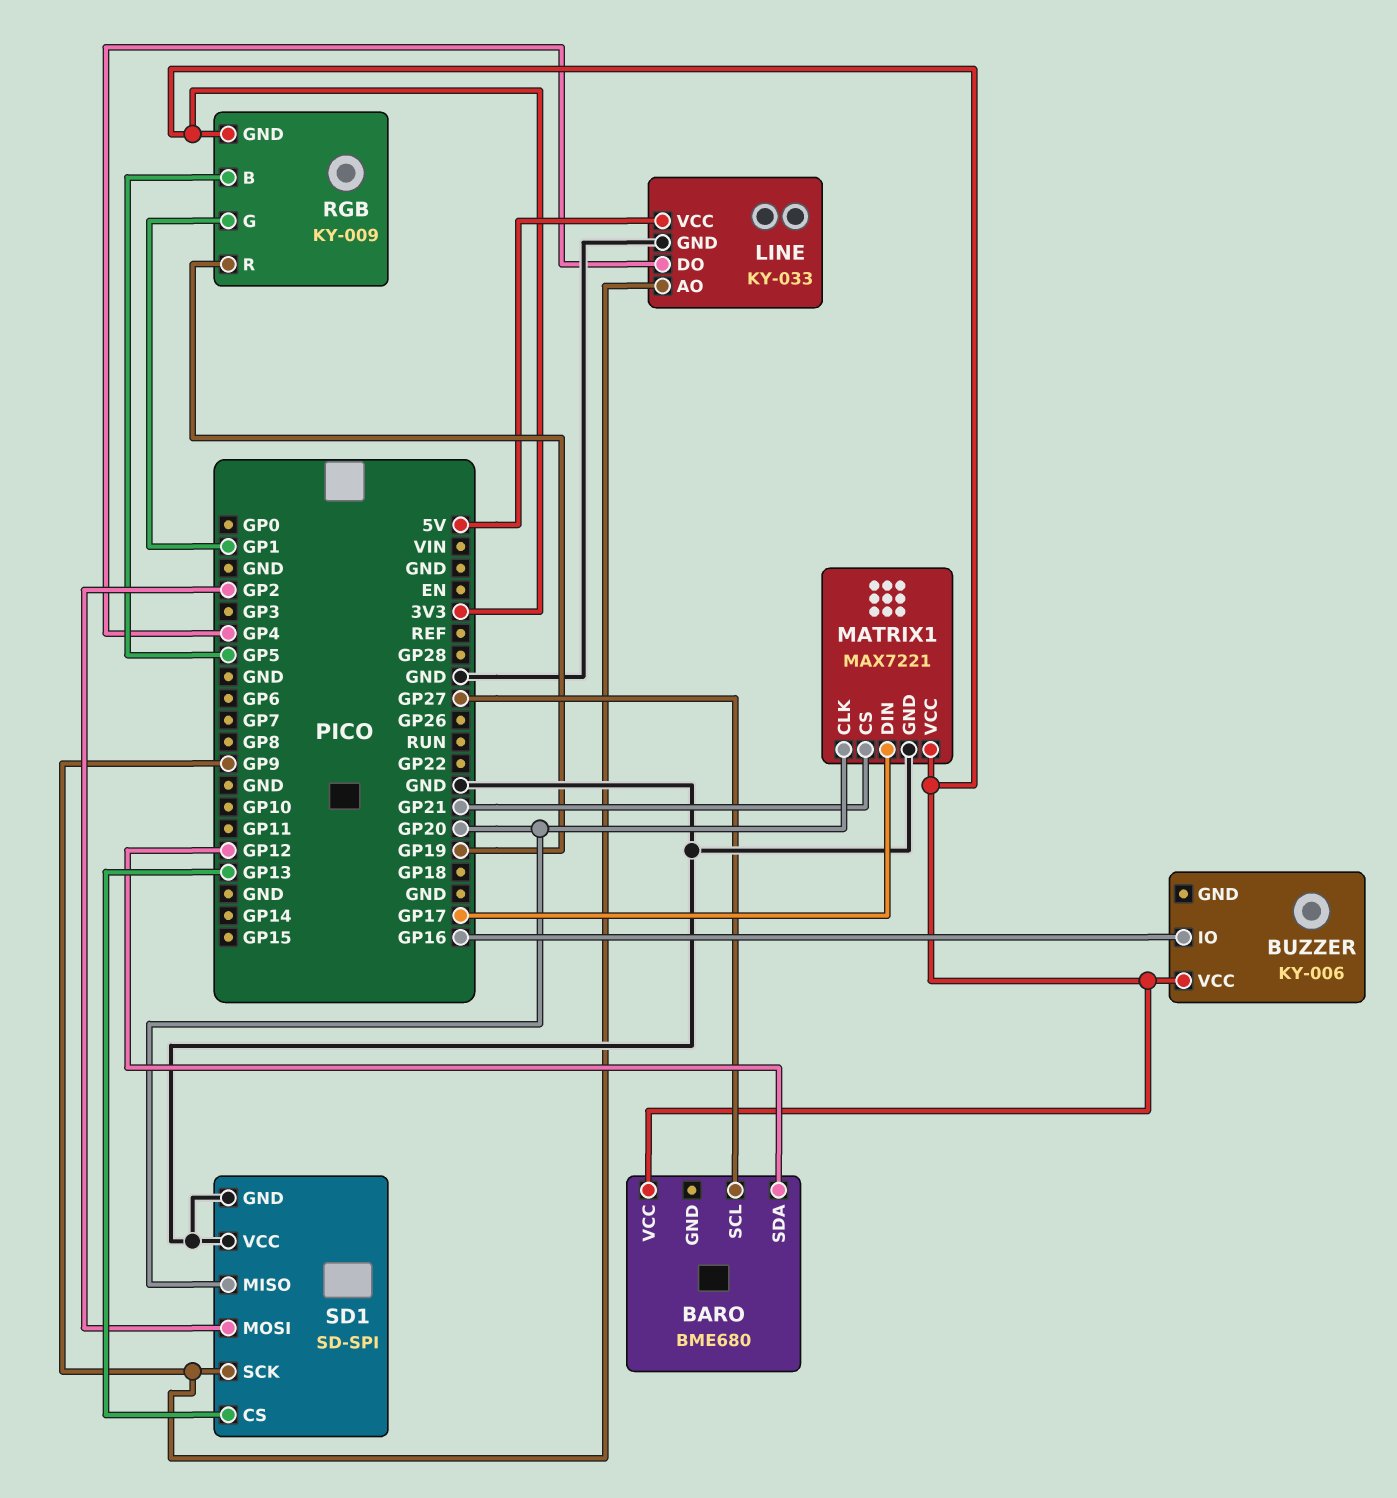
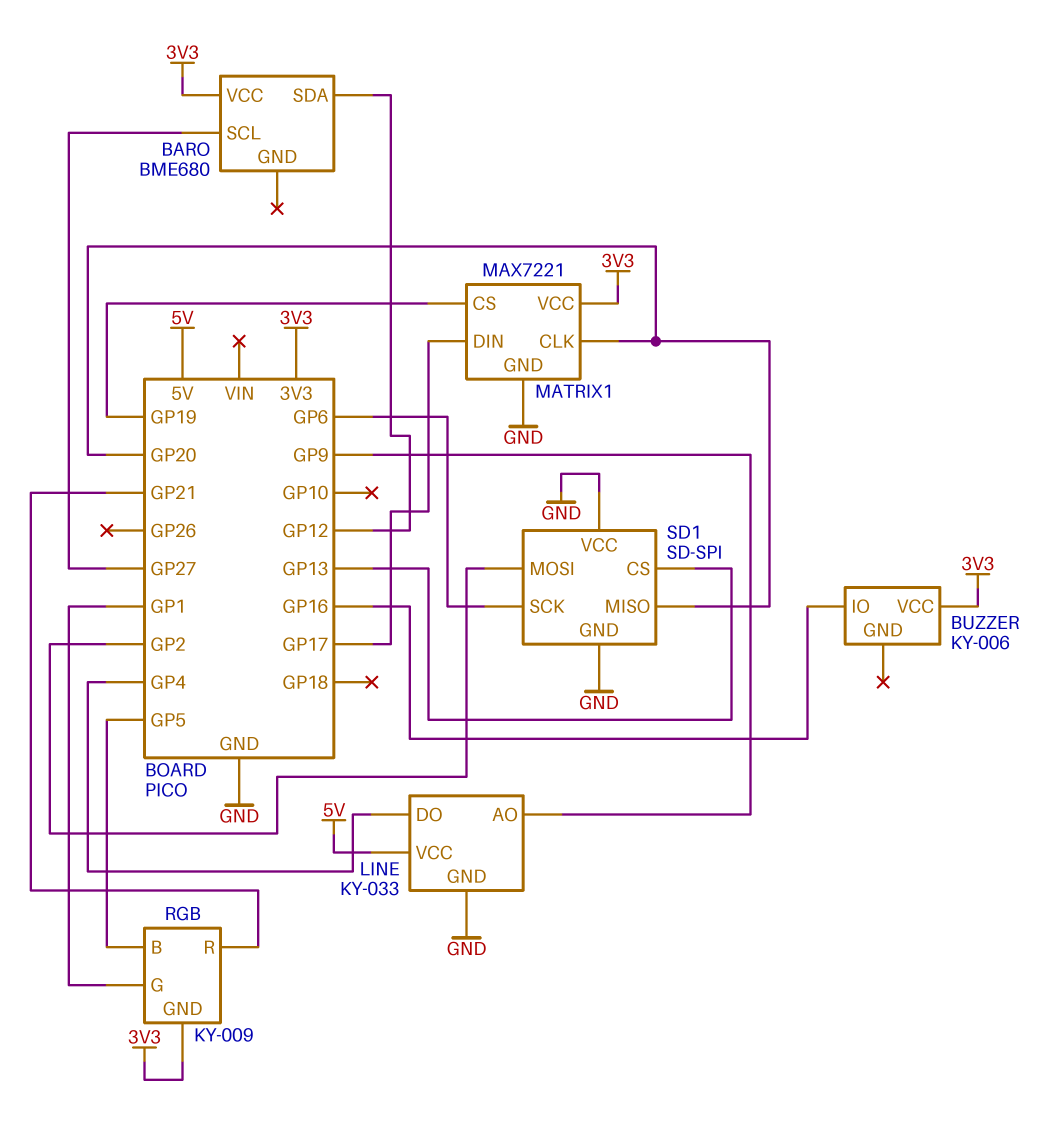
MATRIX1 pin CS: GP21 -> GP19
RGB pin R: GP19 -> GP21
SD1 pin SCK: GP9 -> GP6

